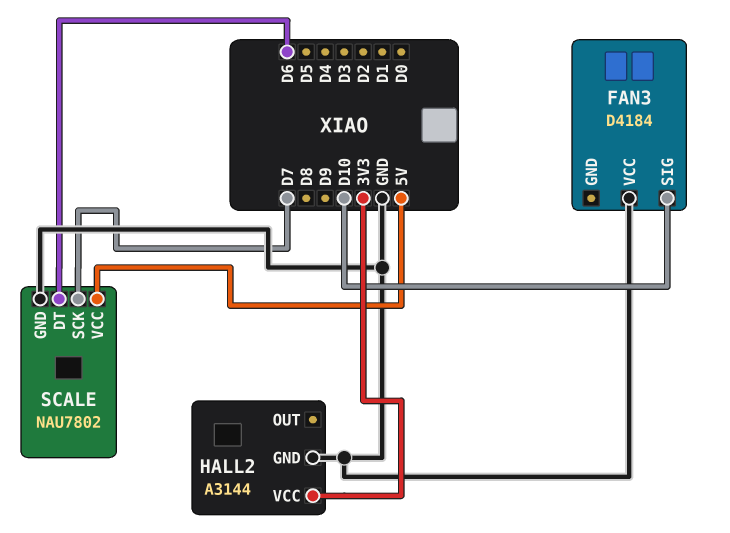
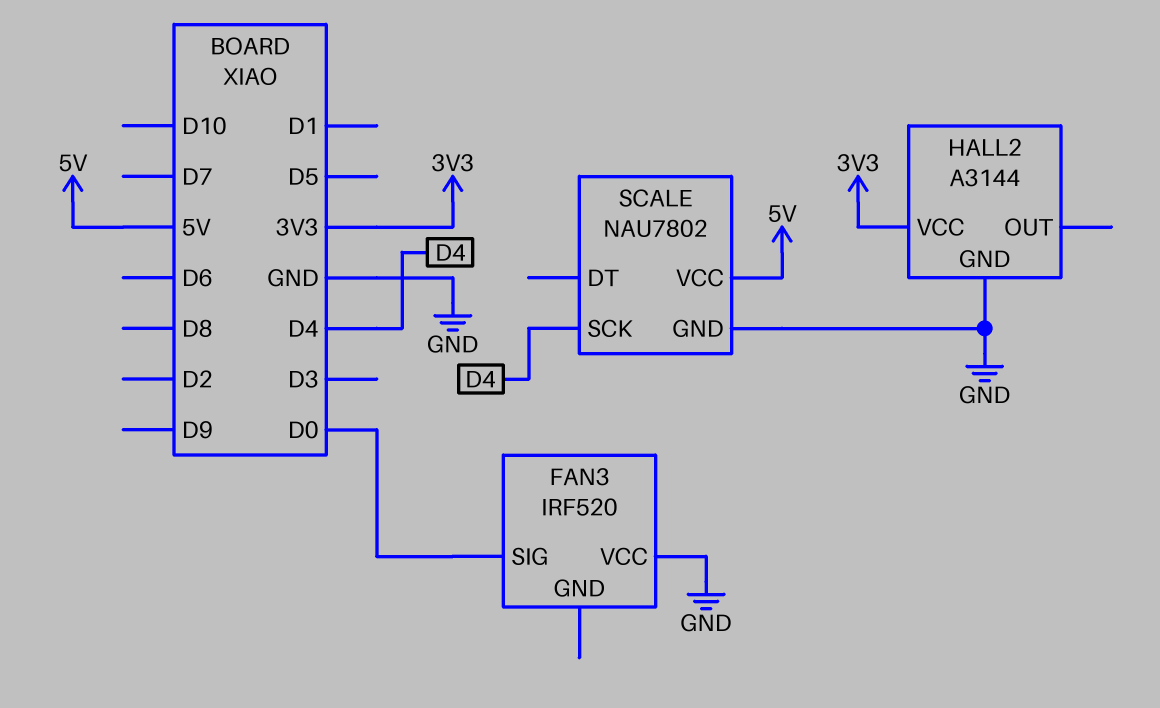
FAN3: D4184 -> IRF520
FAN3 pin SIG: D10 -> D0
SCALE pin DT: D6 -> none
SCALE pin SCK: D7 -> D4

